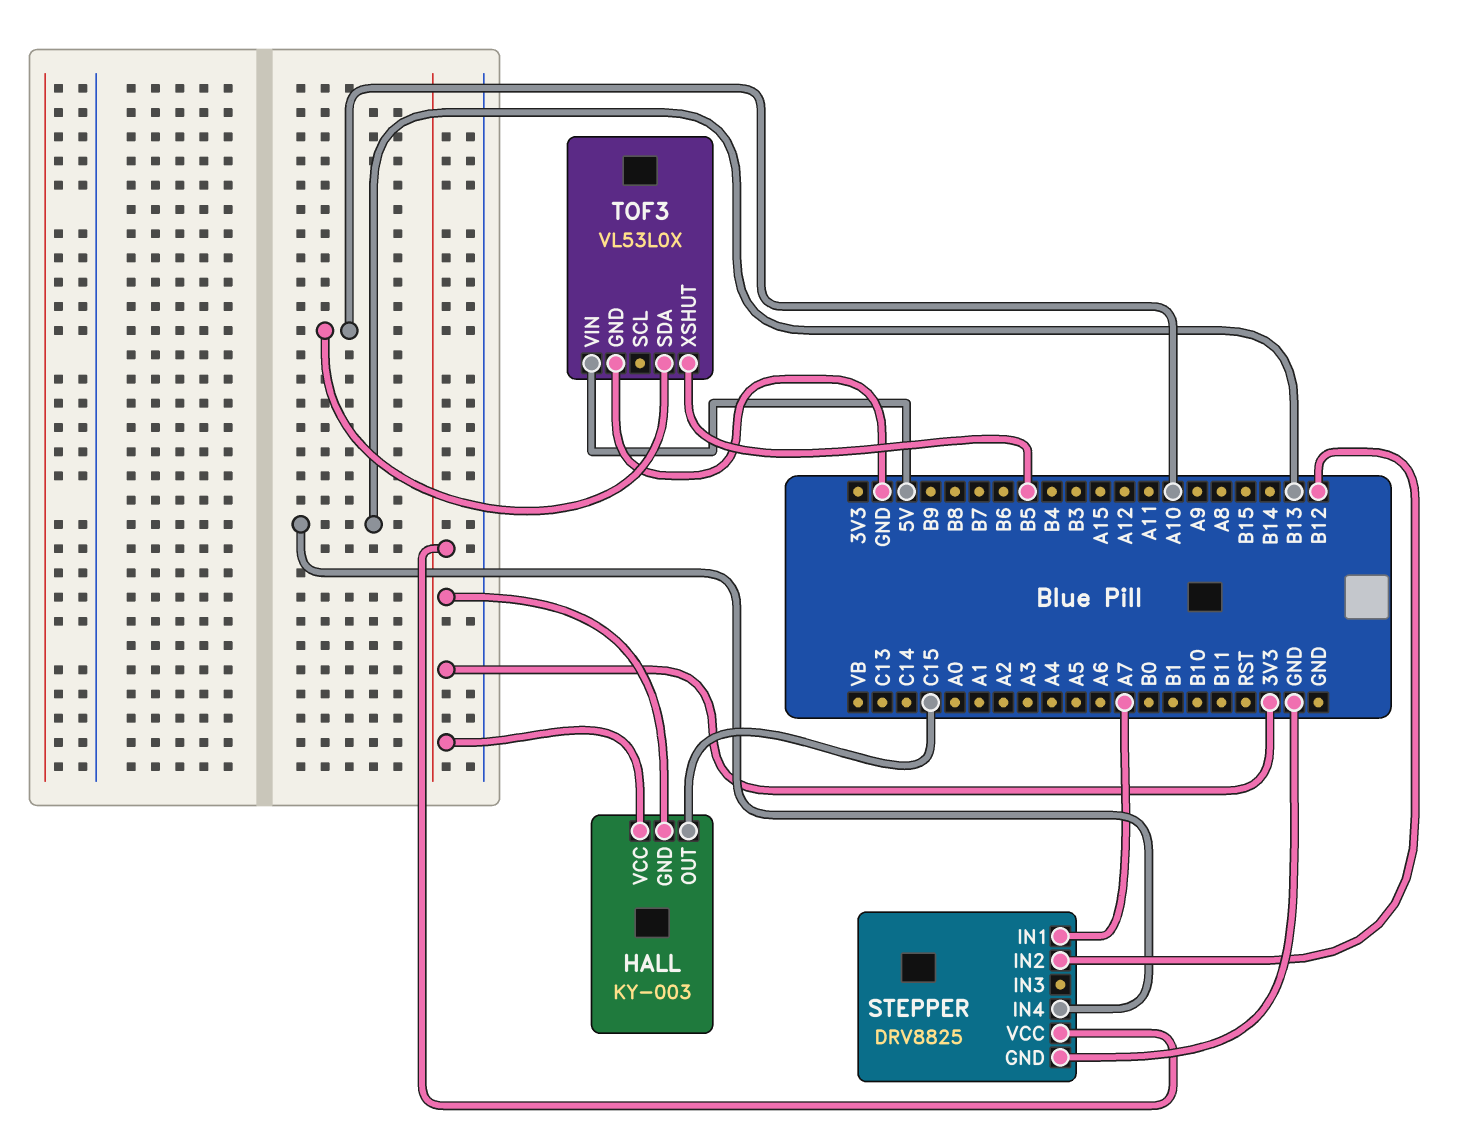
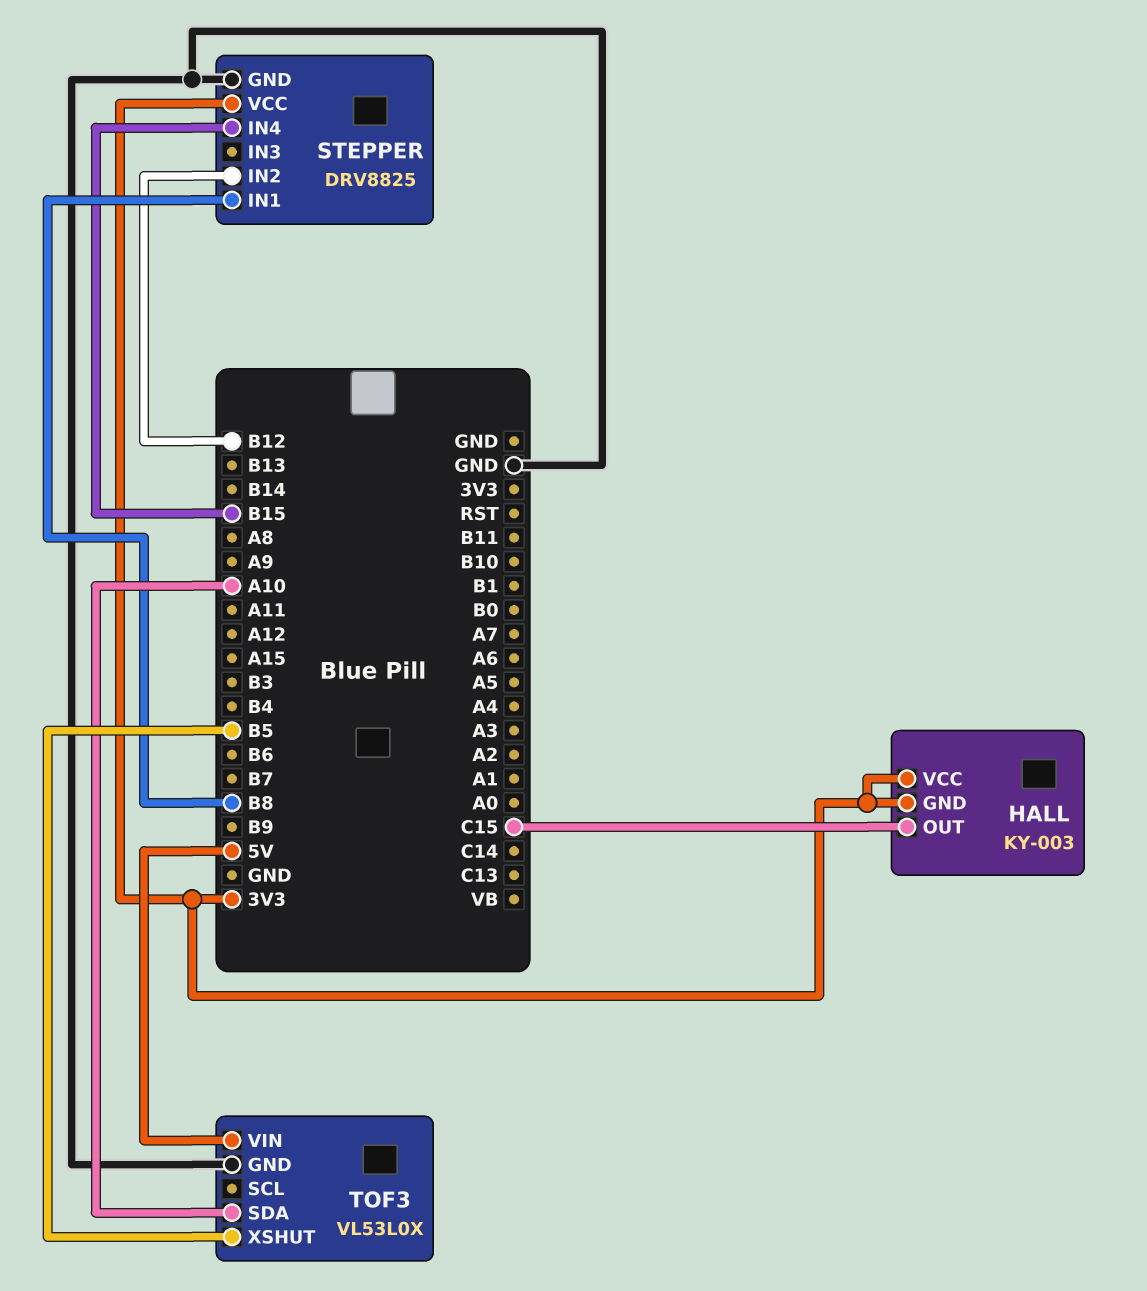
STEPPER pin IN1: A7 -> B8
STEPPER pin IN4: B13 -> B15

